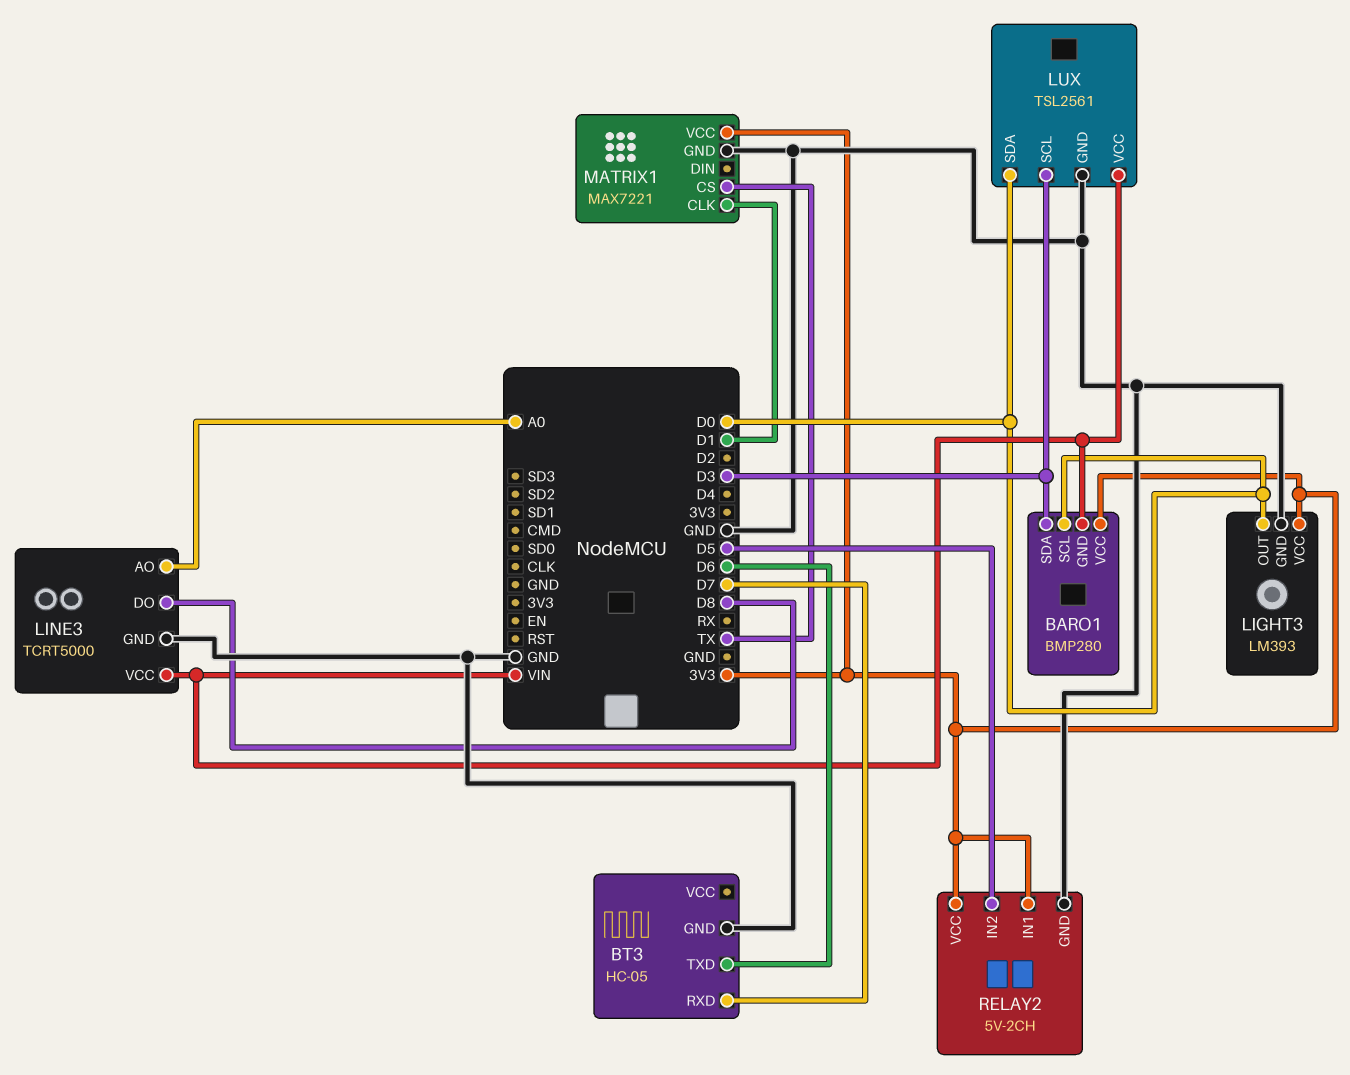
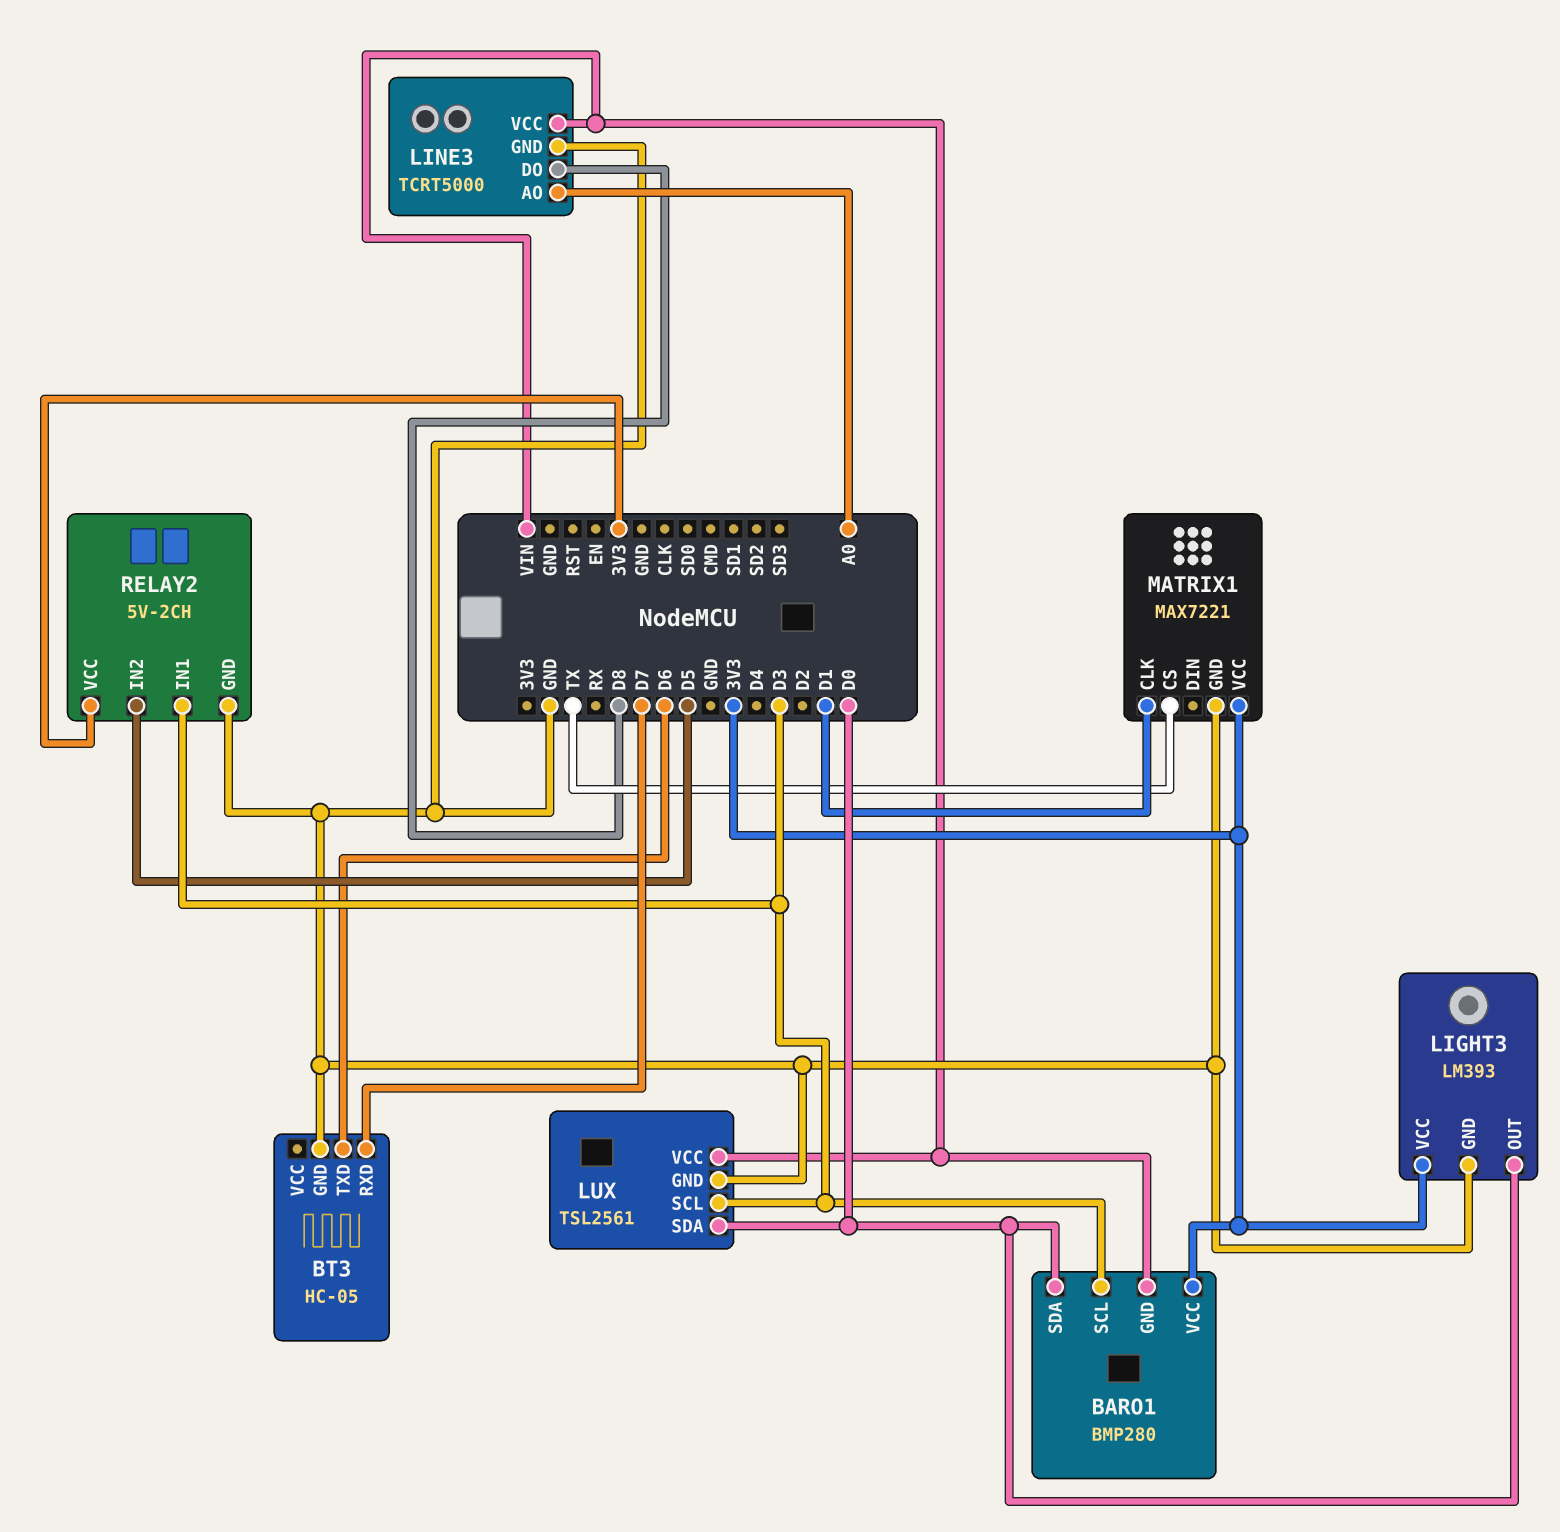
BARO1 pin SCL: D0 -> D3
BARO1 pin SDA: D3 -> D0
RELAY2 pin IN1: 3V3 -> D3

